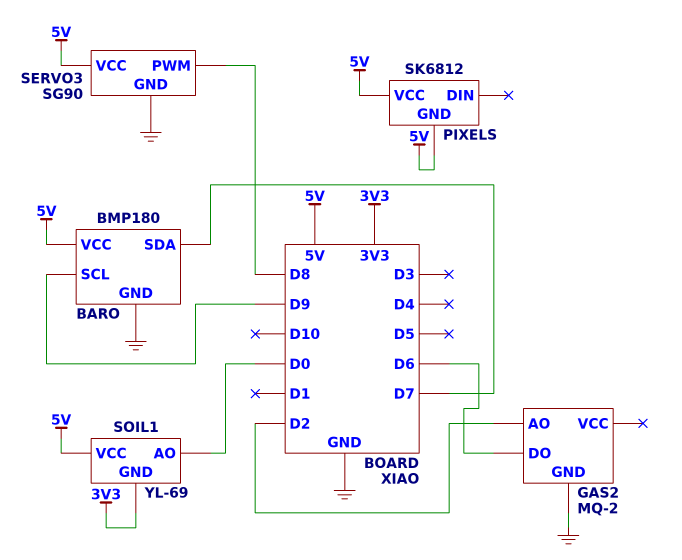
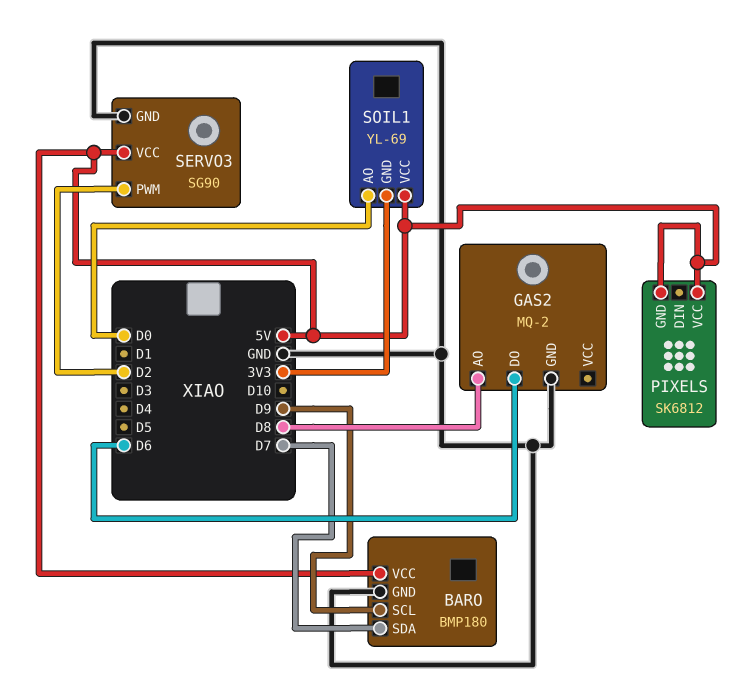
GAS2 pin AO: D2 -> D8
SERVO3 pin PWM: D8 -> D2

